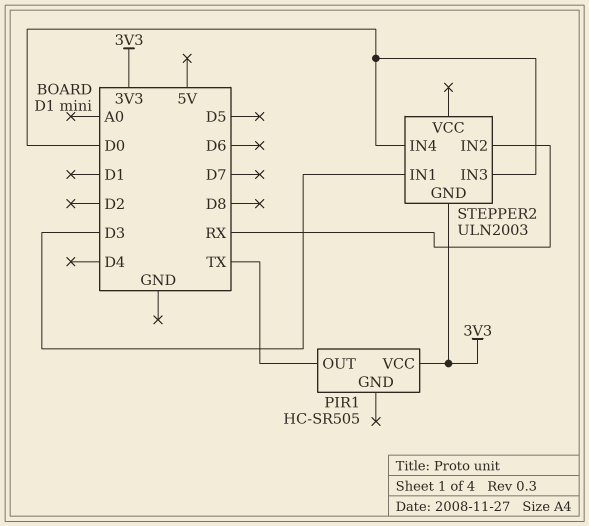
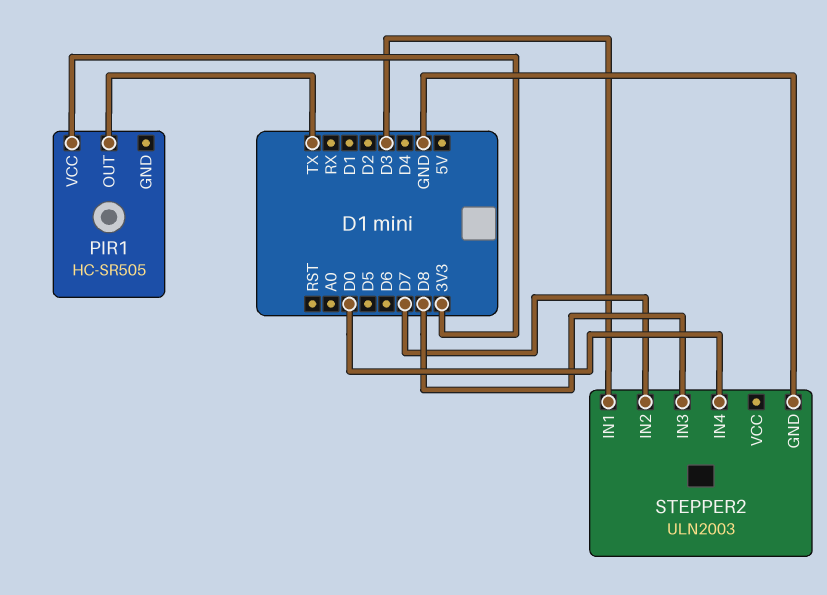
STEPPER2 pin GND: 3V3 -> GND
STEPPER2 pin IN2: RX -> D7
STEPPER2 pin IN3: D0 -> D8

